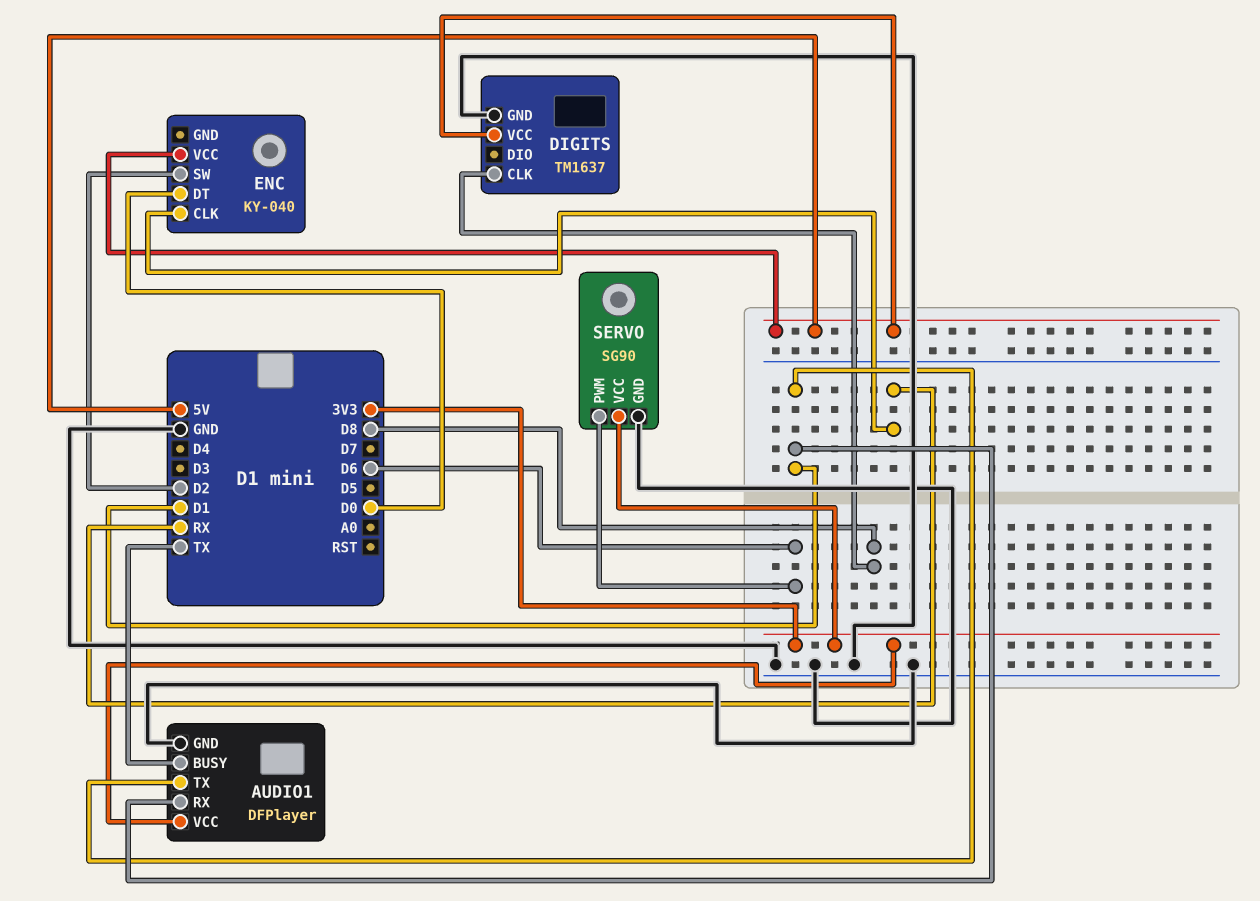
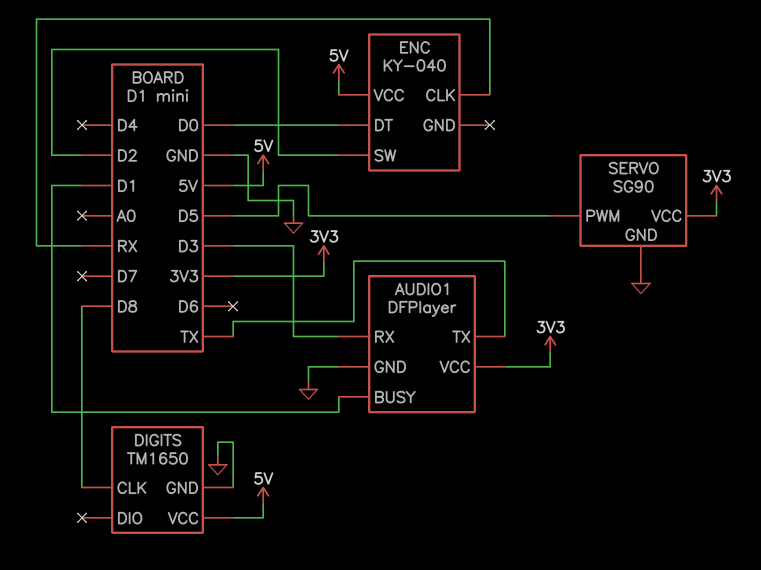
AUDIO1 pin BUSY: TX -> D1
AUDIO1 pin RX: D1 -> D3
AUDIO1 pin TX: D1 -> TX
DIGITS: TM1637 -> TM1650
SERVO pin PWM: D6 -> D5

